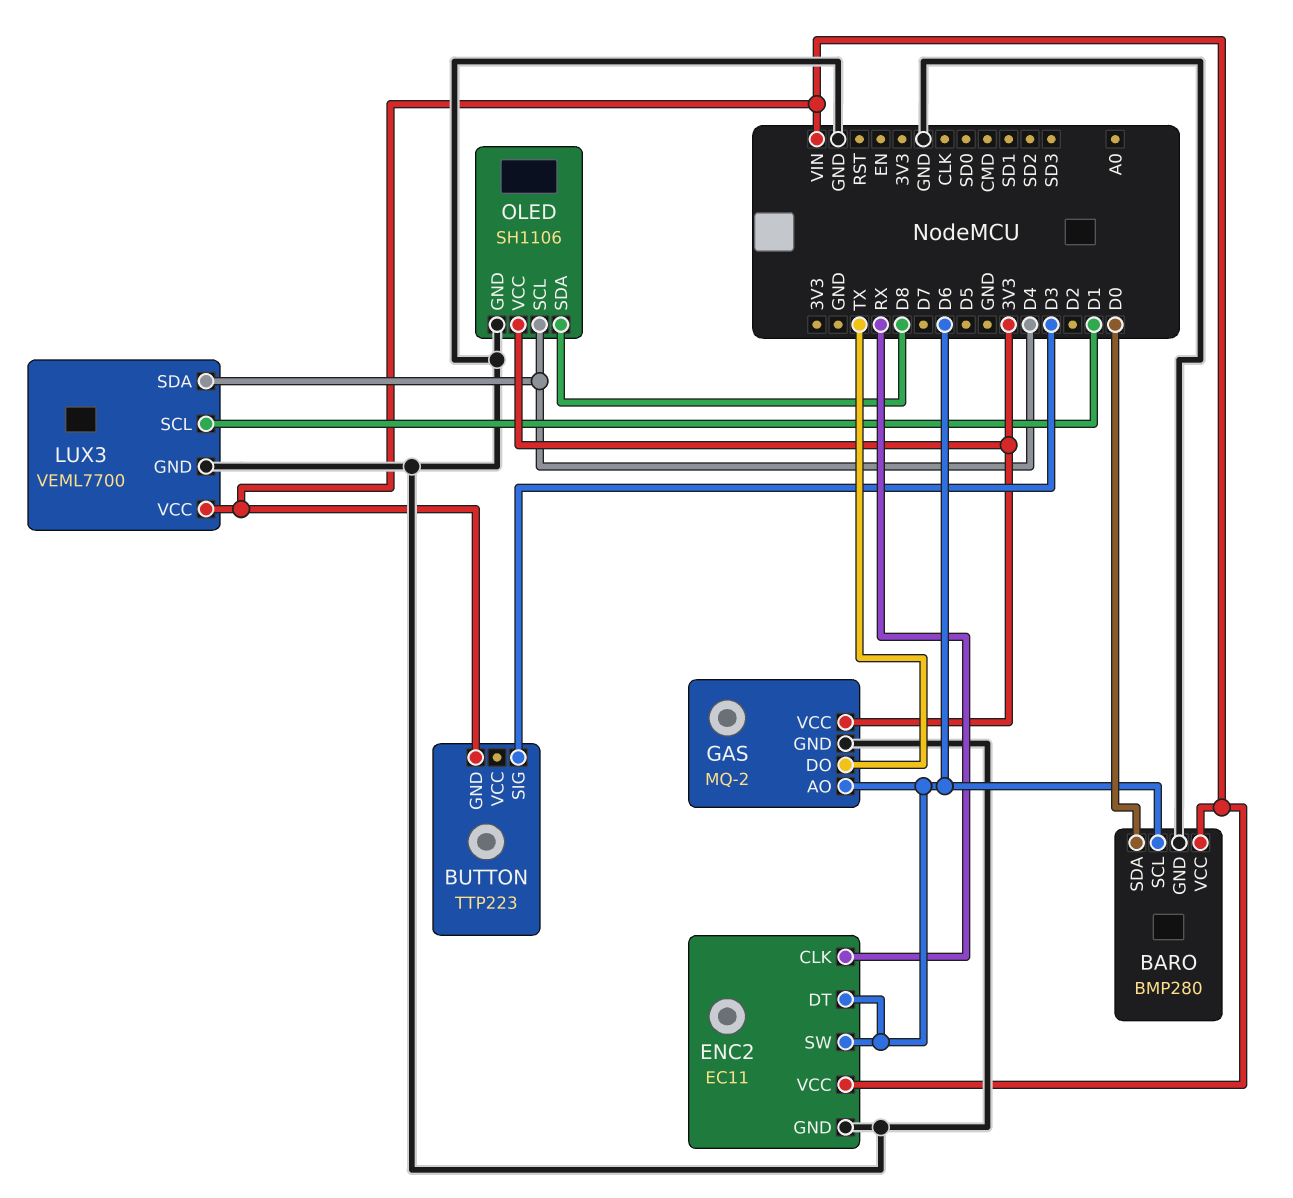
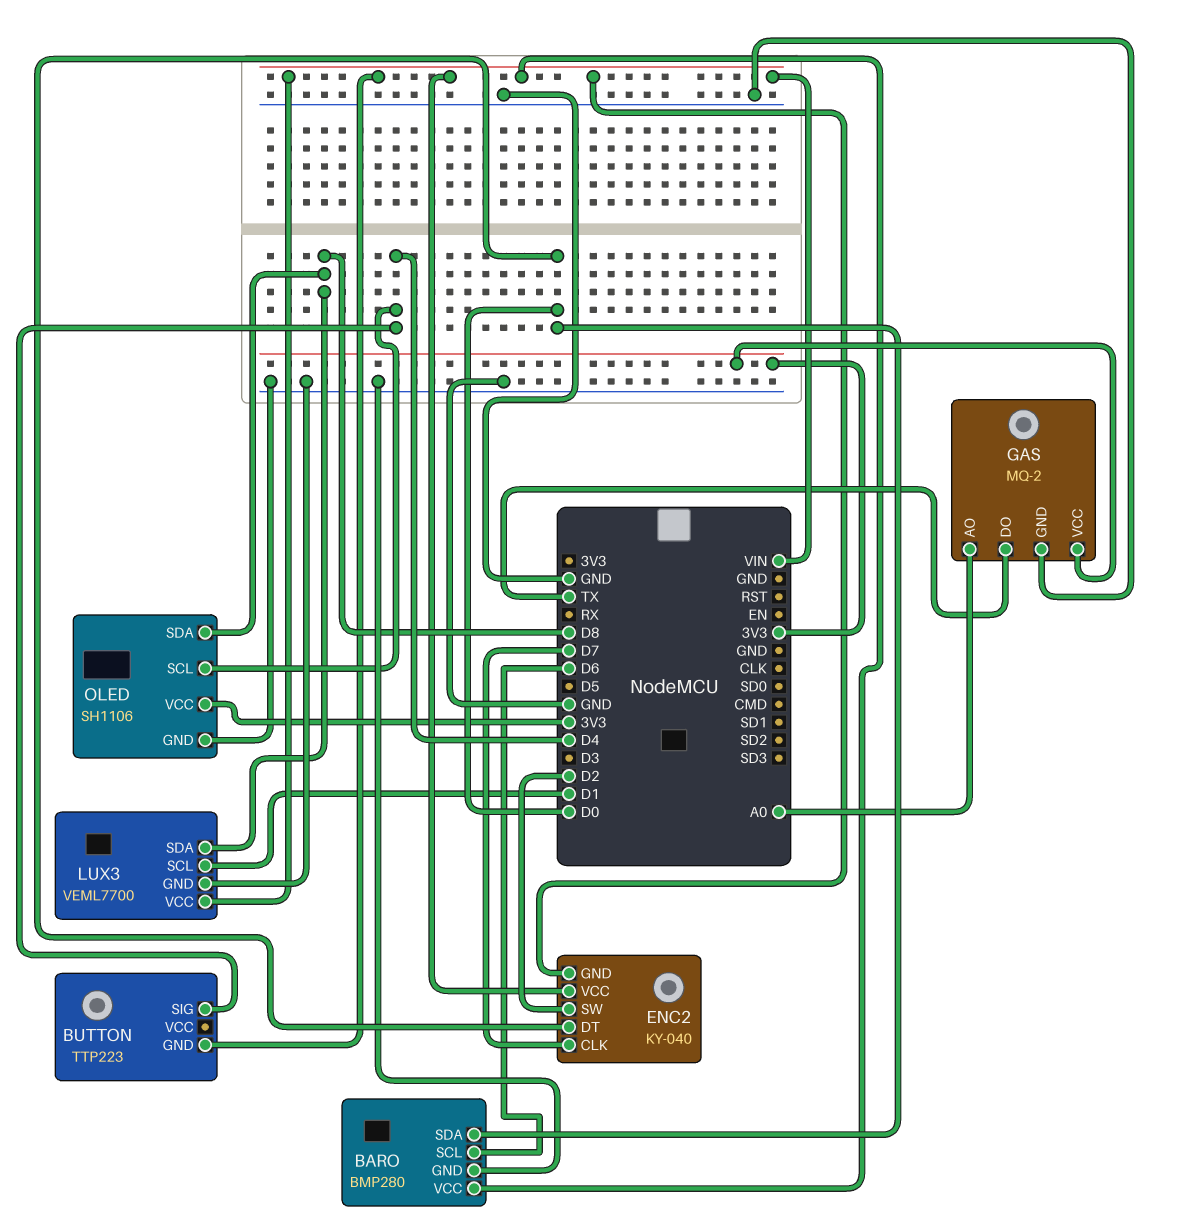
BUTTON pin SIG: D3 -> D4
ENC2: EC11 -> KY-040
ENC2 pin CLK: RX -> D7
ENC2 pin DT: D6 -> D0
ENC2 pin GND: GND -> VIN
ENC2 pin SW: D6 -> D2
GAS pin AO: D6 -> A0
LUX3 pin SDA: D4 -> D8

